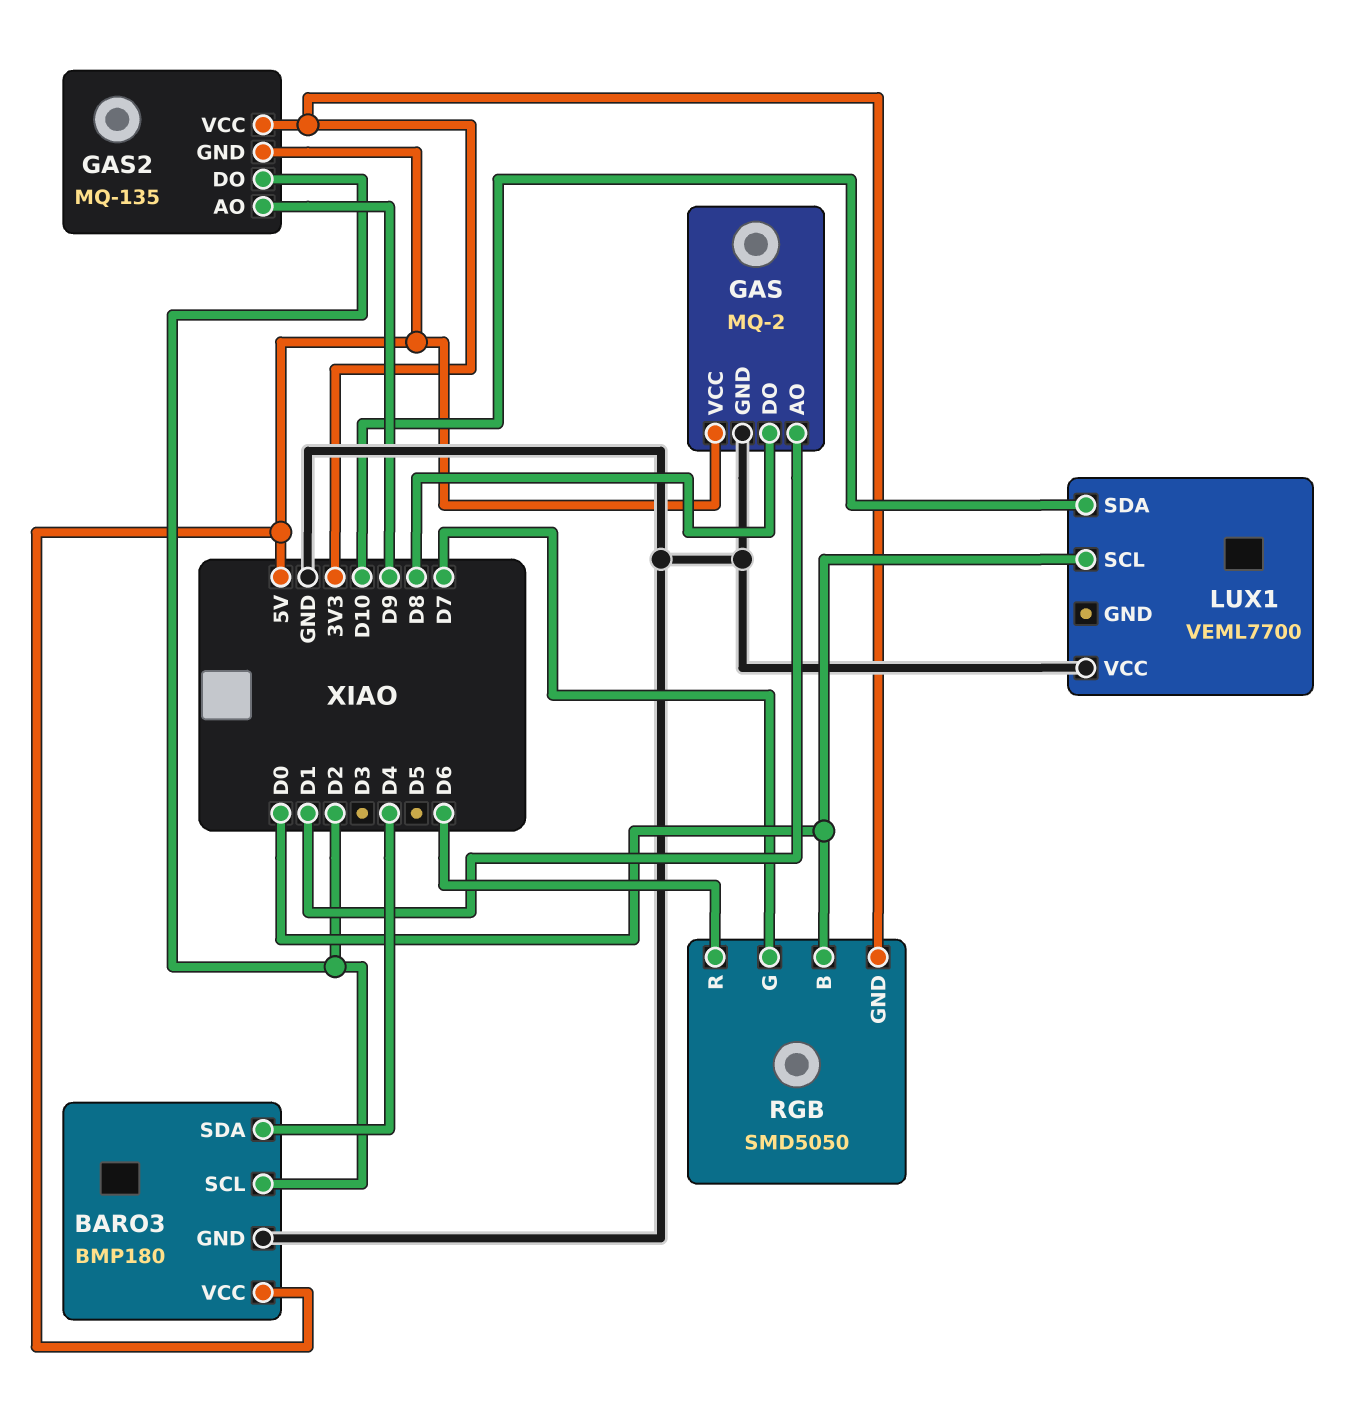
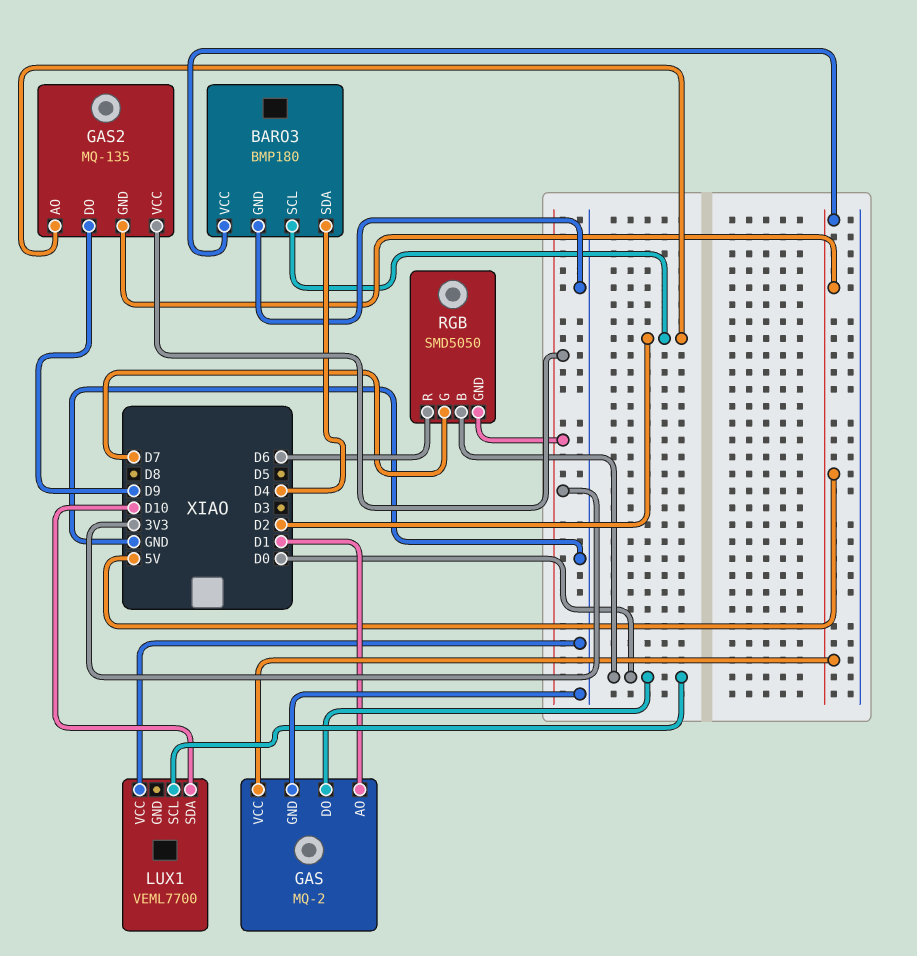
GAS pin DO: D8 -> D0
GAS2 pin AO: D9 -> D2
GAS2 pin DO: D2 -> D9

